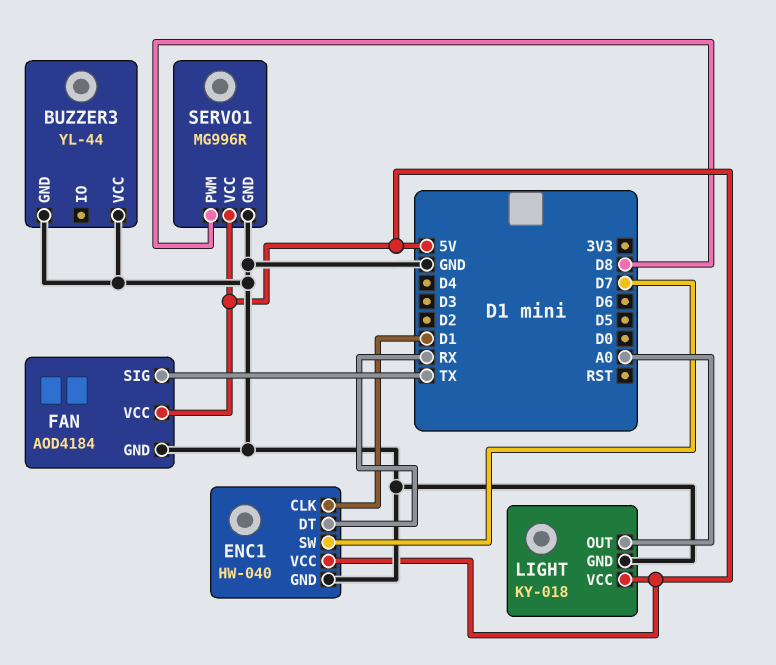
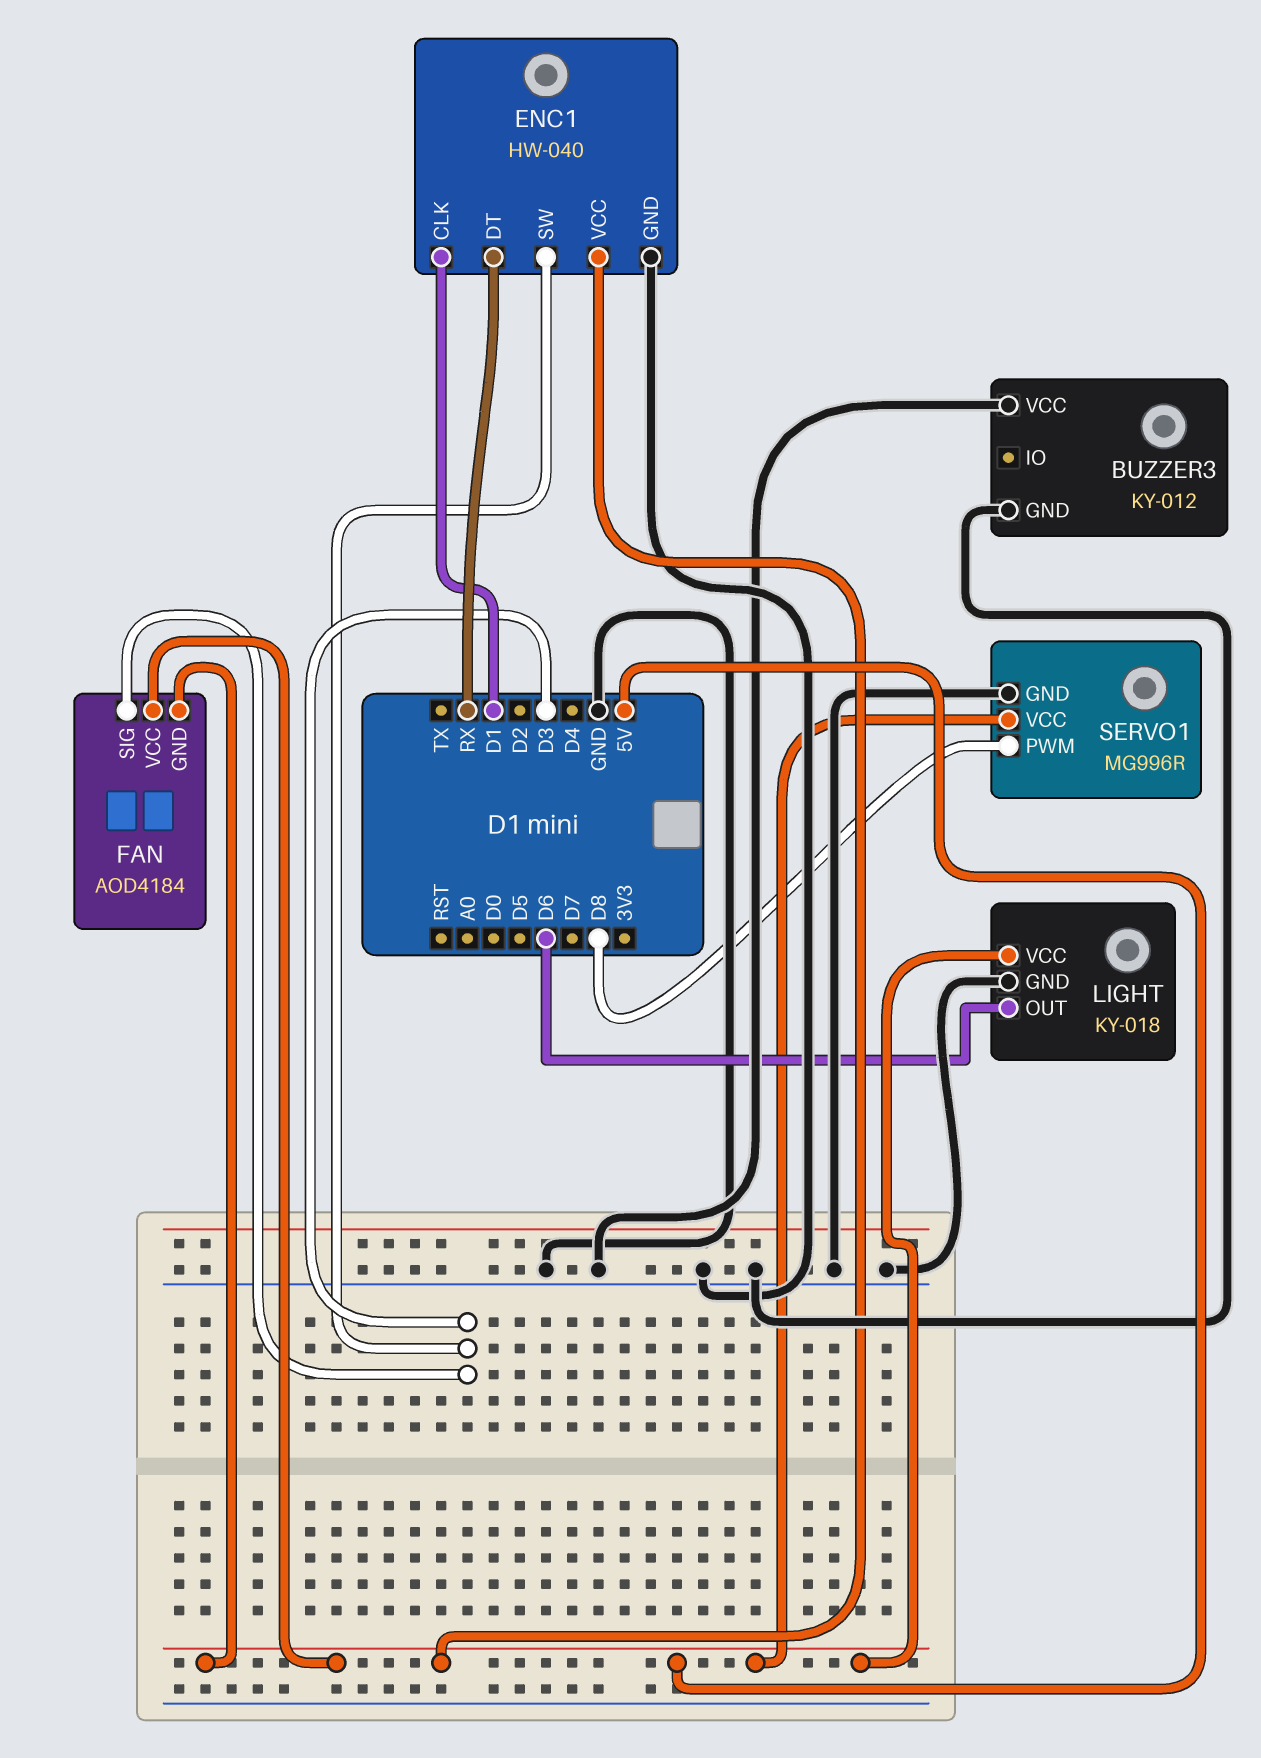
BUZZER3: YL-44 -> KY-012
ENC1 pin SW: D7 -> D3
FAN pin GND: GND -> 5V
FAN pin SIG: TX -> D3
LIGHT pin OUT: A0 -> D6

